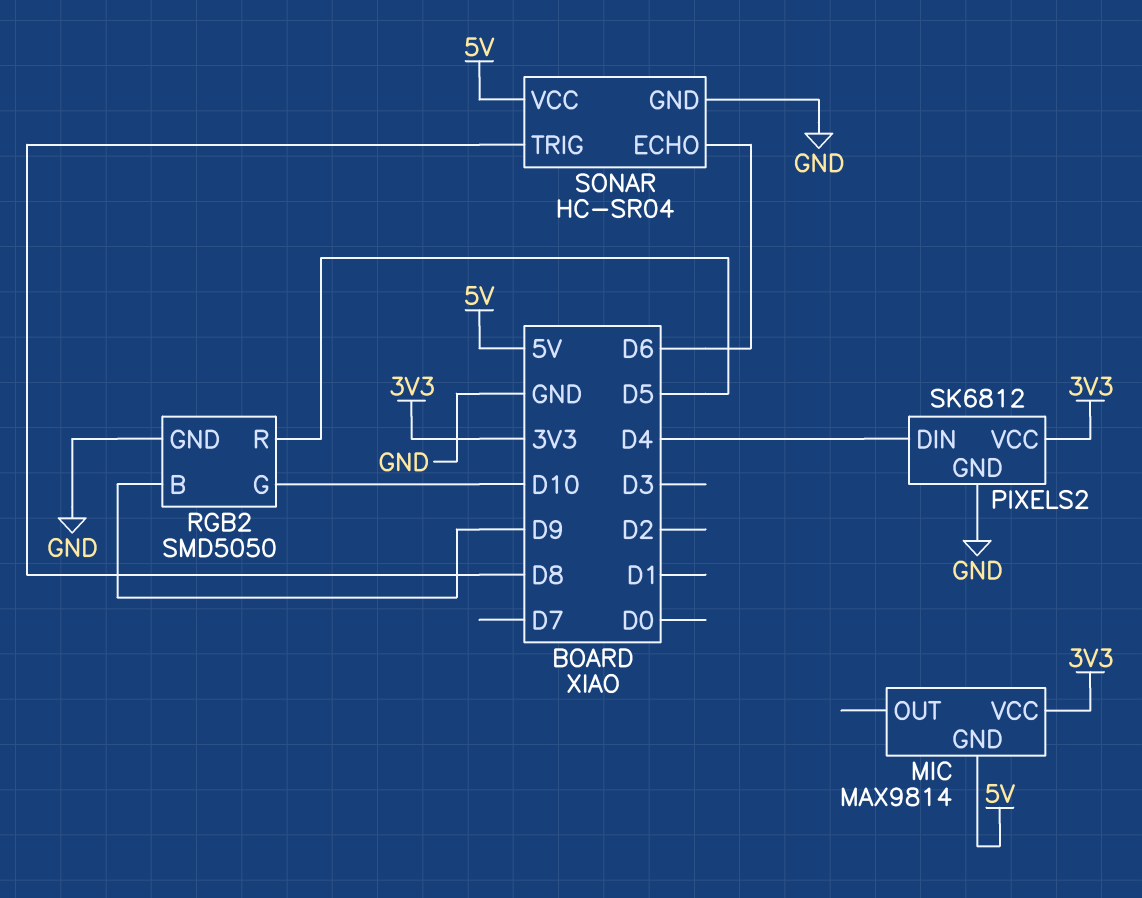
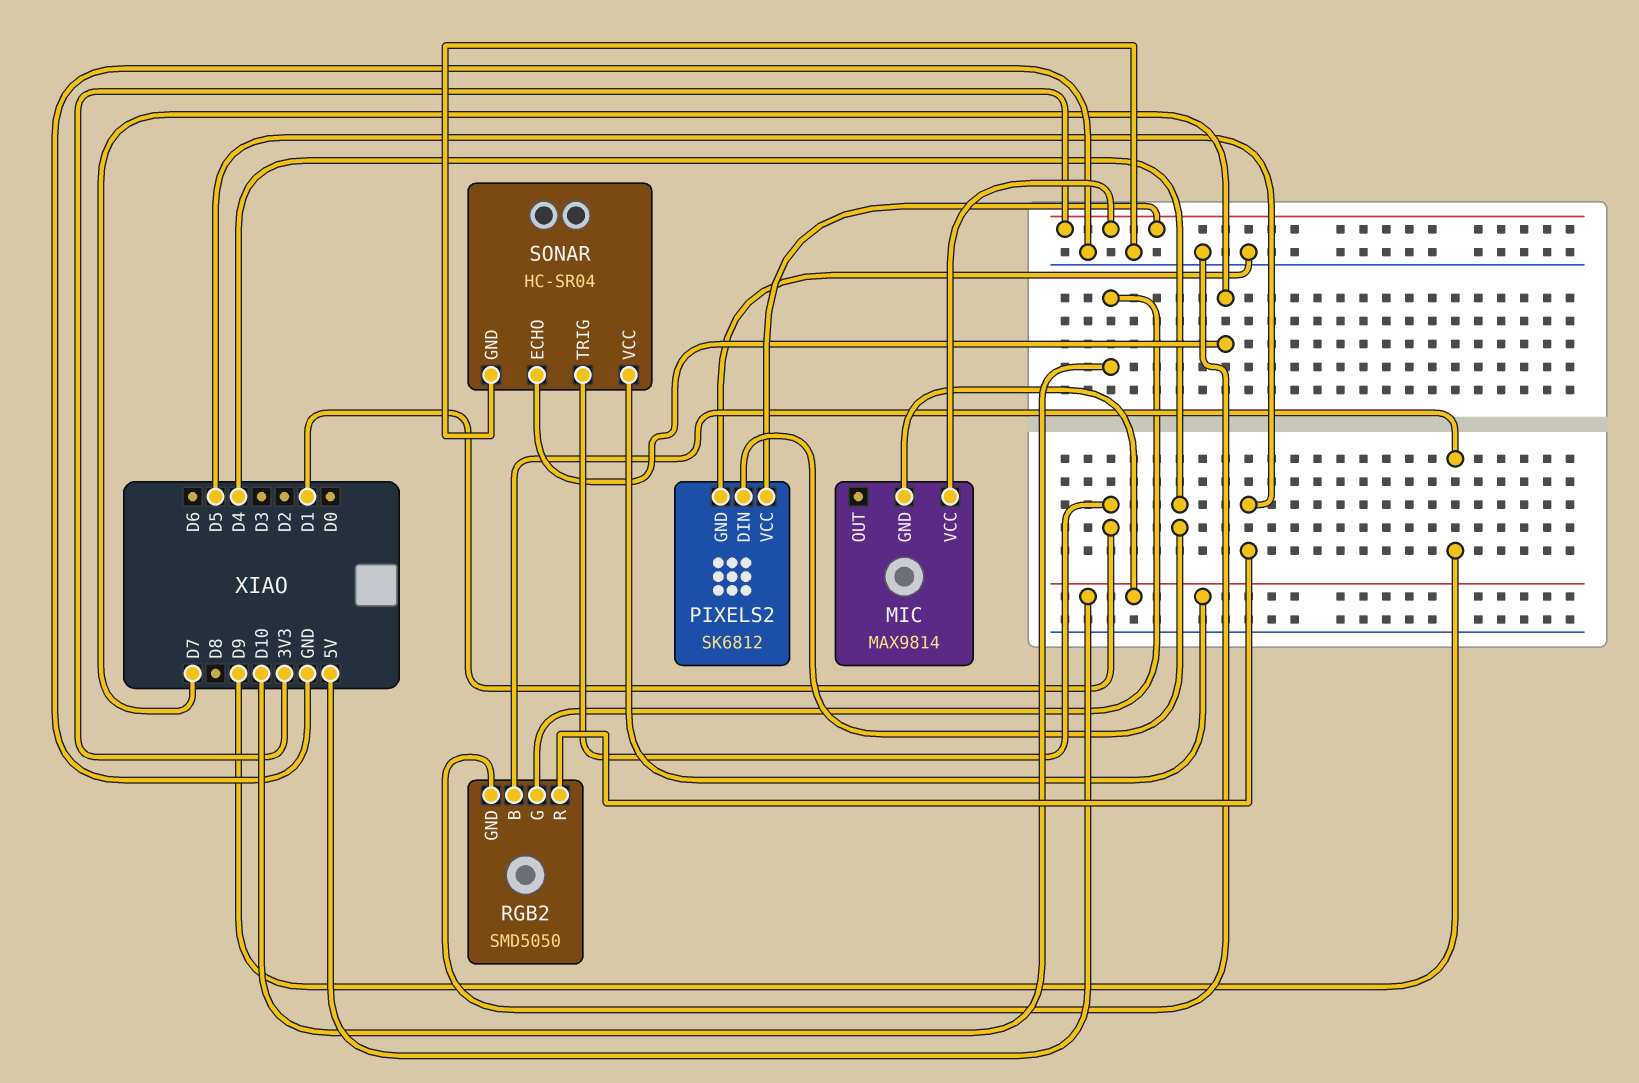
SONAR pin ECHO: D6 -> D7
SONAR pin TRIG: D8 -> D1

